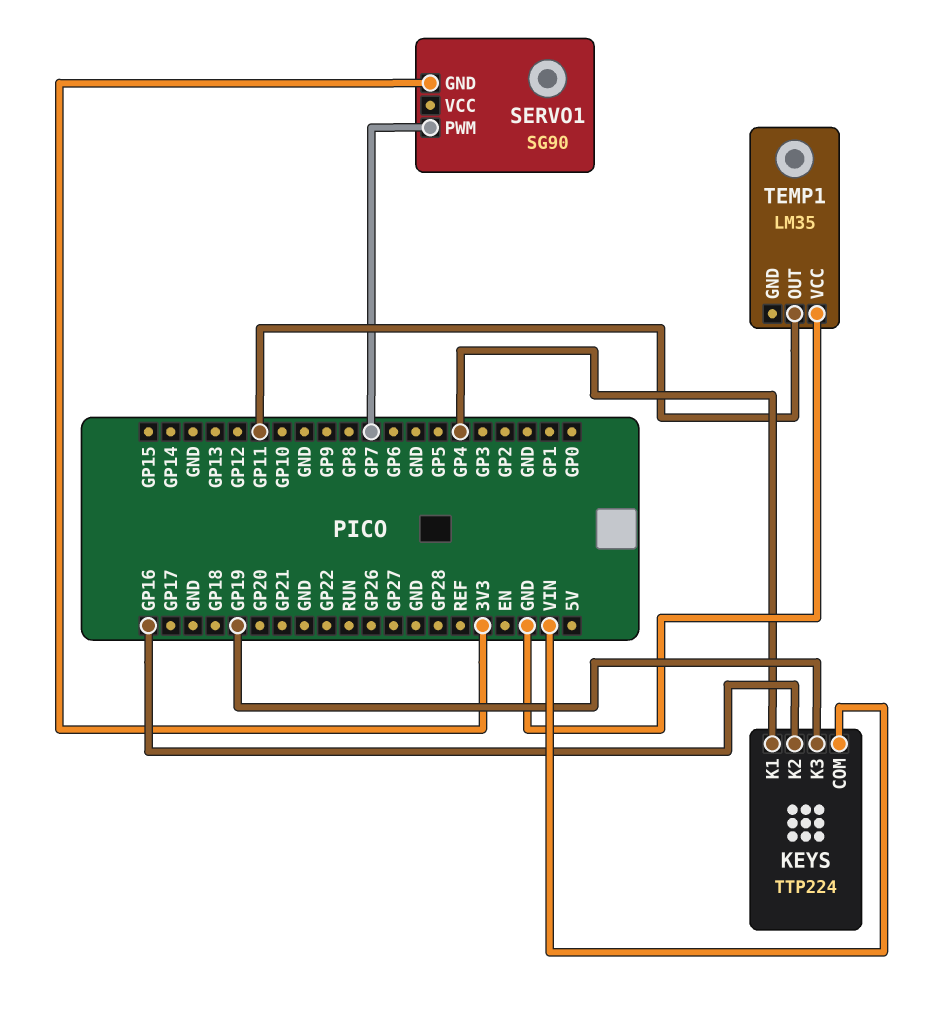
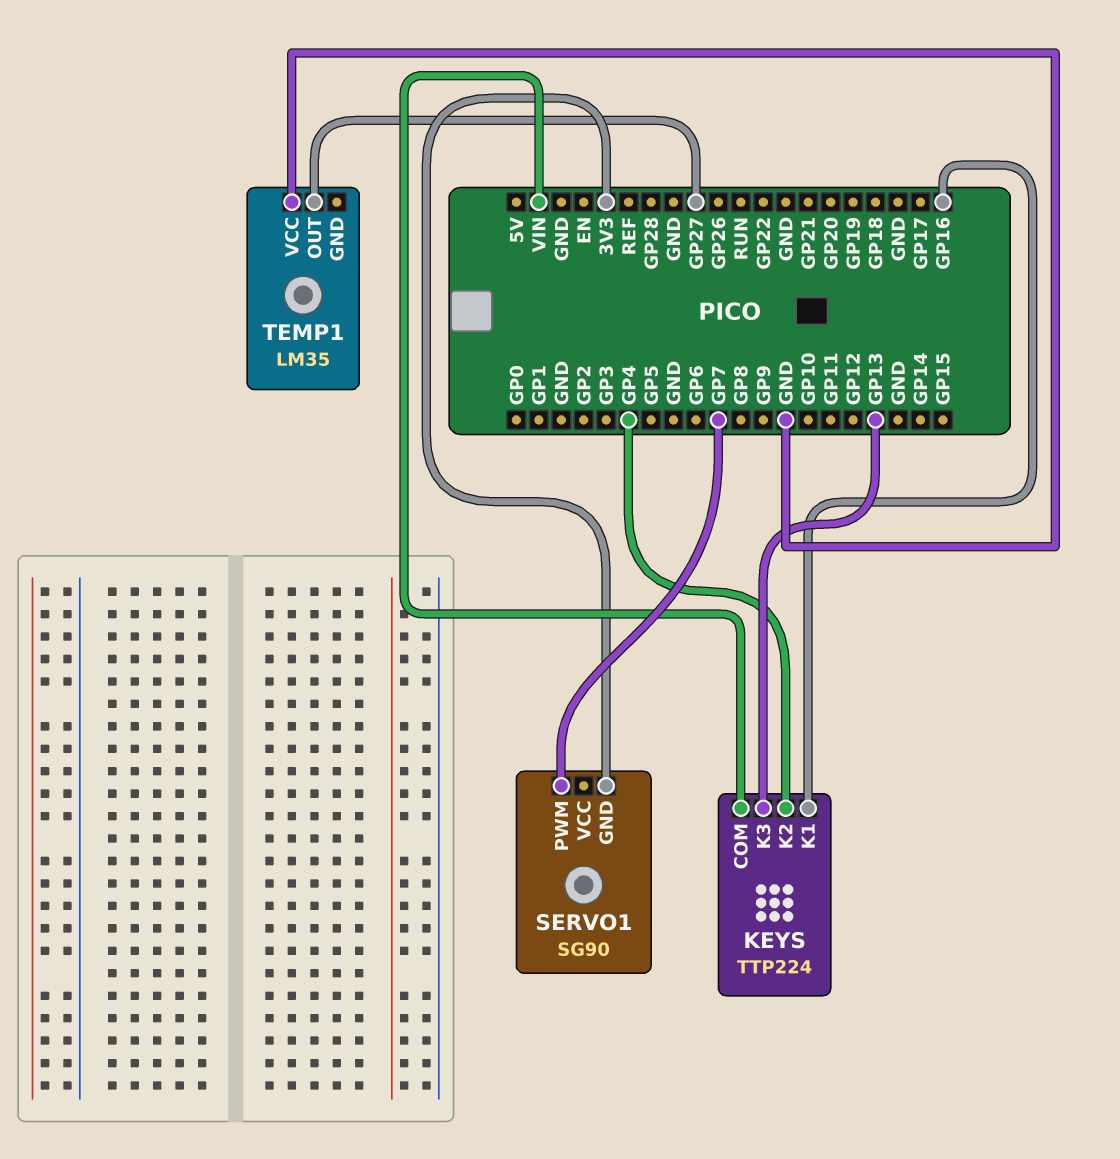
KEYS pin K1: GP4 -> GP16
KEYS pin K2: GP16 -> GP4
KEYS pin K3: GP19 -> GP13
TEMP1 pin OUT: GP11 -> GP27

